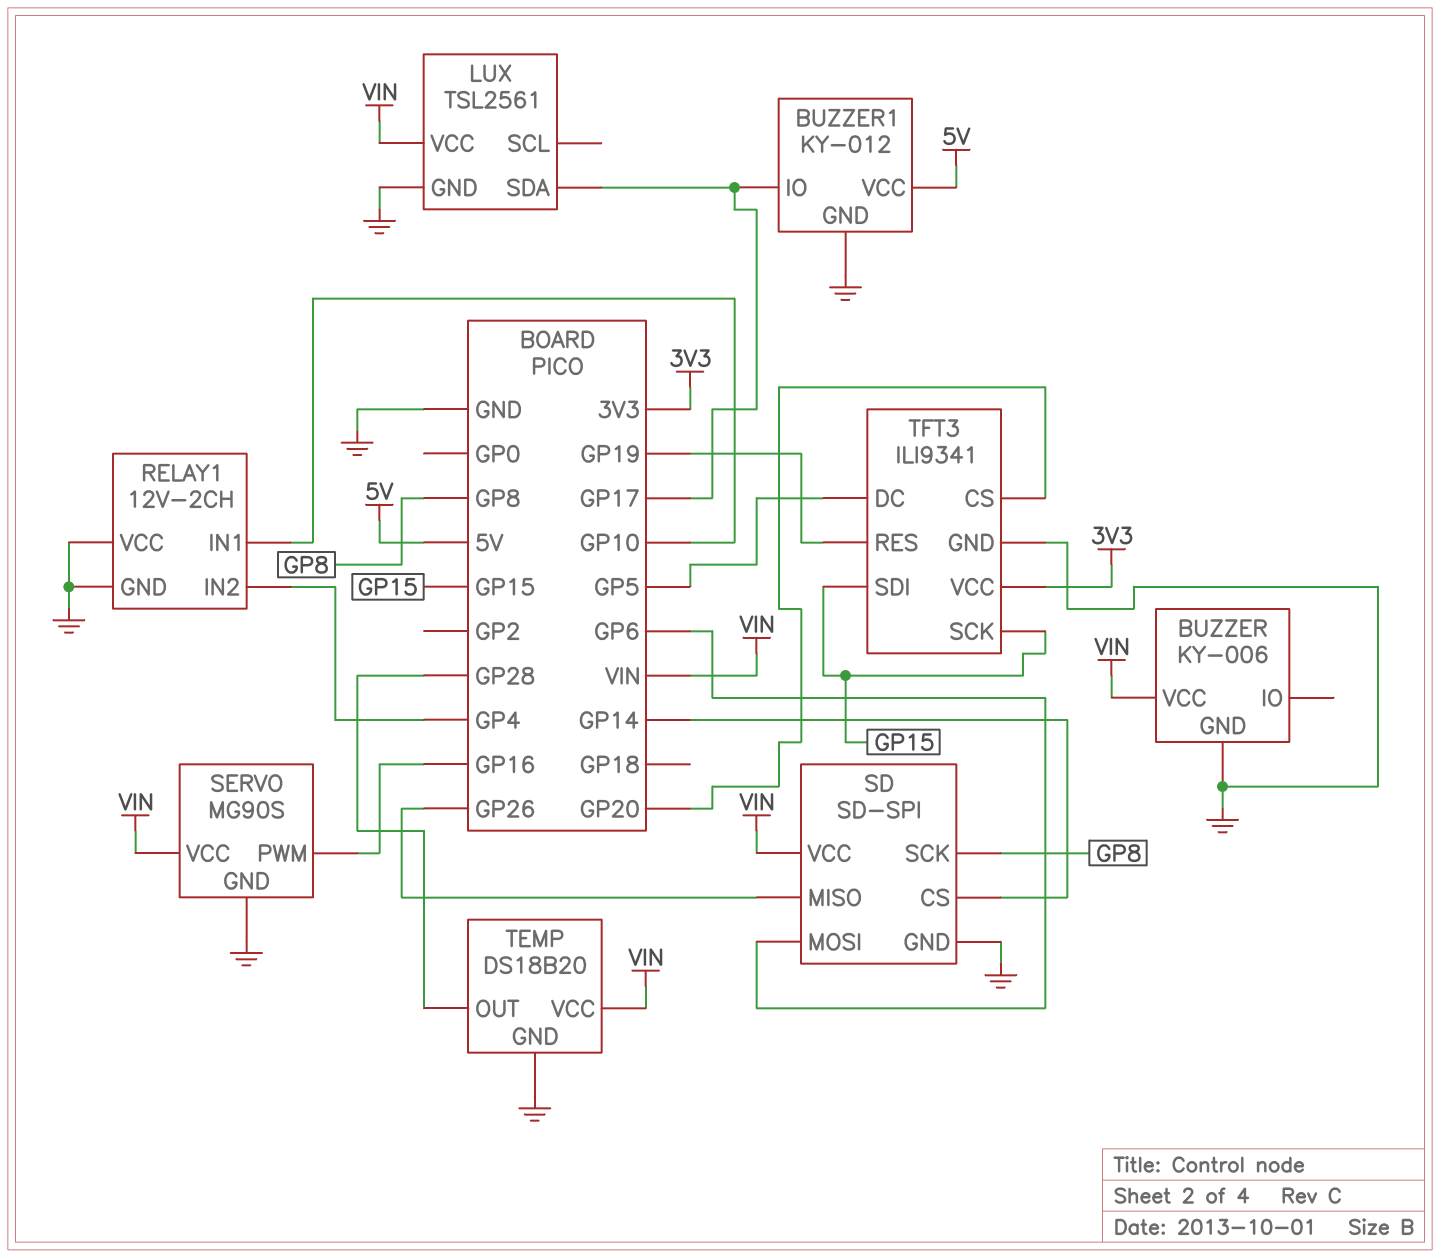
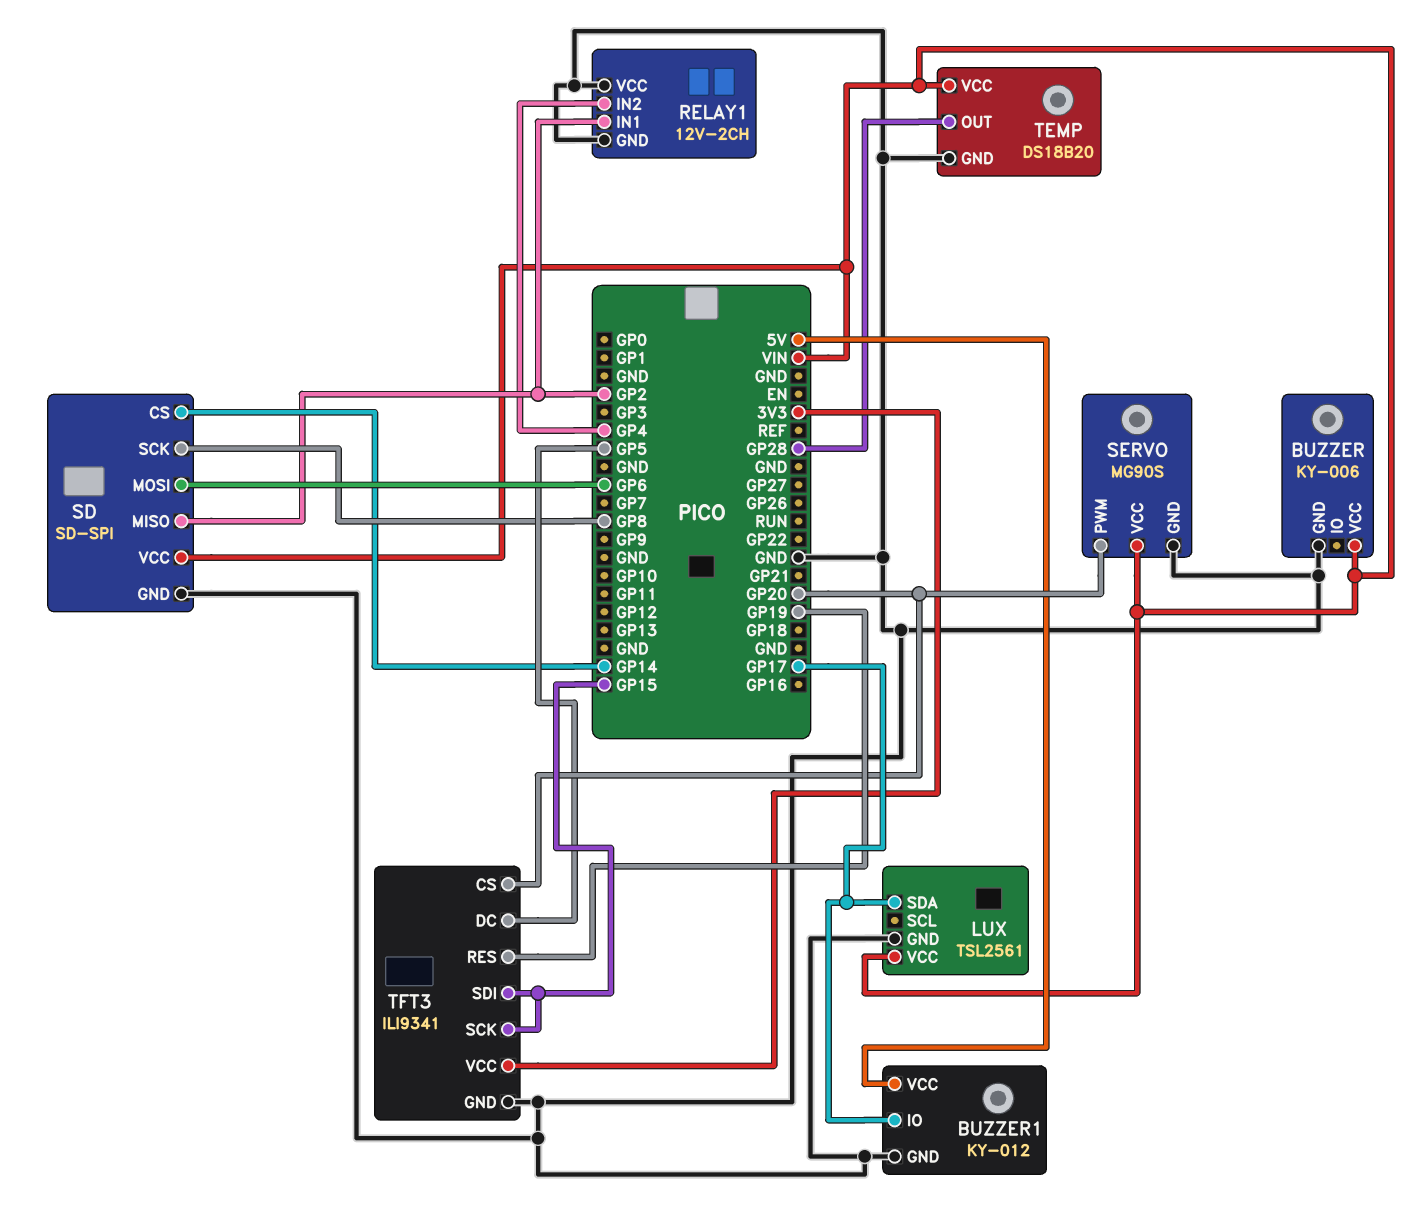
RELAY1 pin IN1: GP10 -> GP2
SD pin MISO: GP26 -> GP2
SERVO pin PWM: GP16 -> GP20

